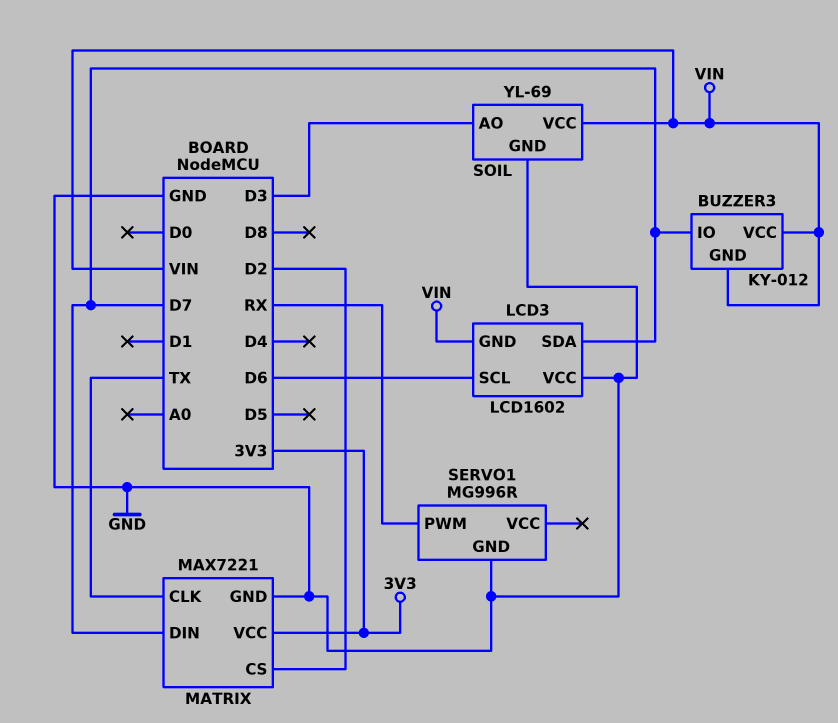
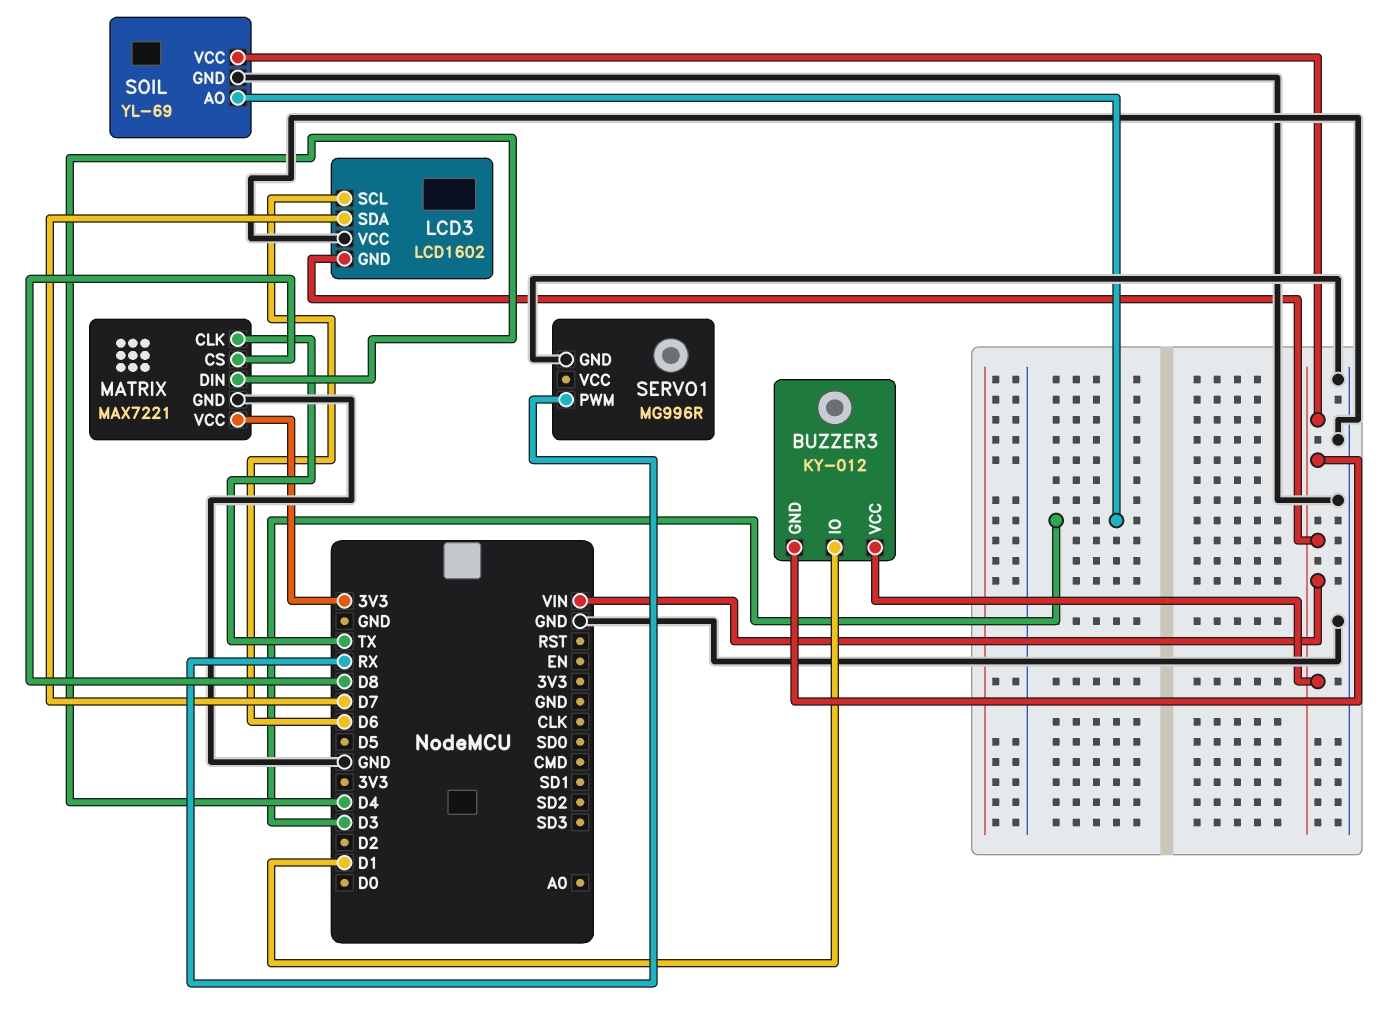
BUZZER3 pin IO: D7 -> D1
MATRIX pin CS: D2 -> D8
MATRIX pin DIN: D7 -> D4

